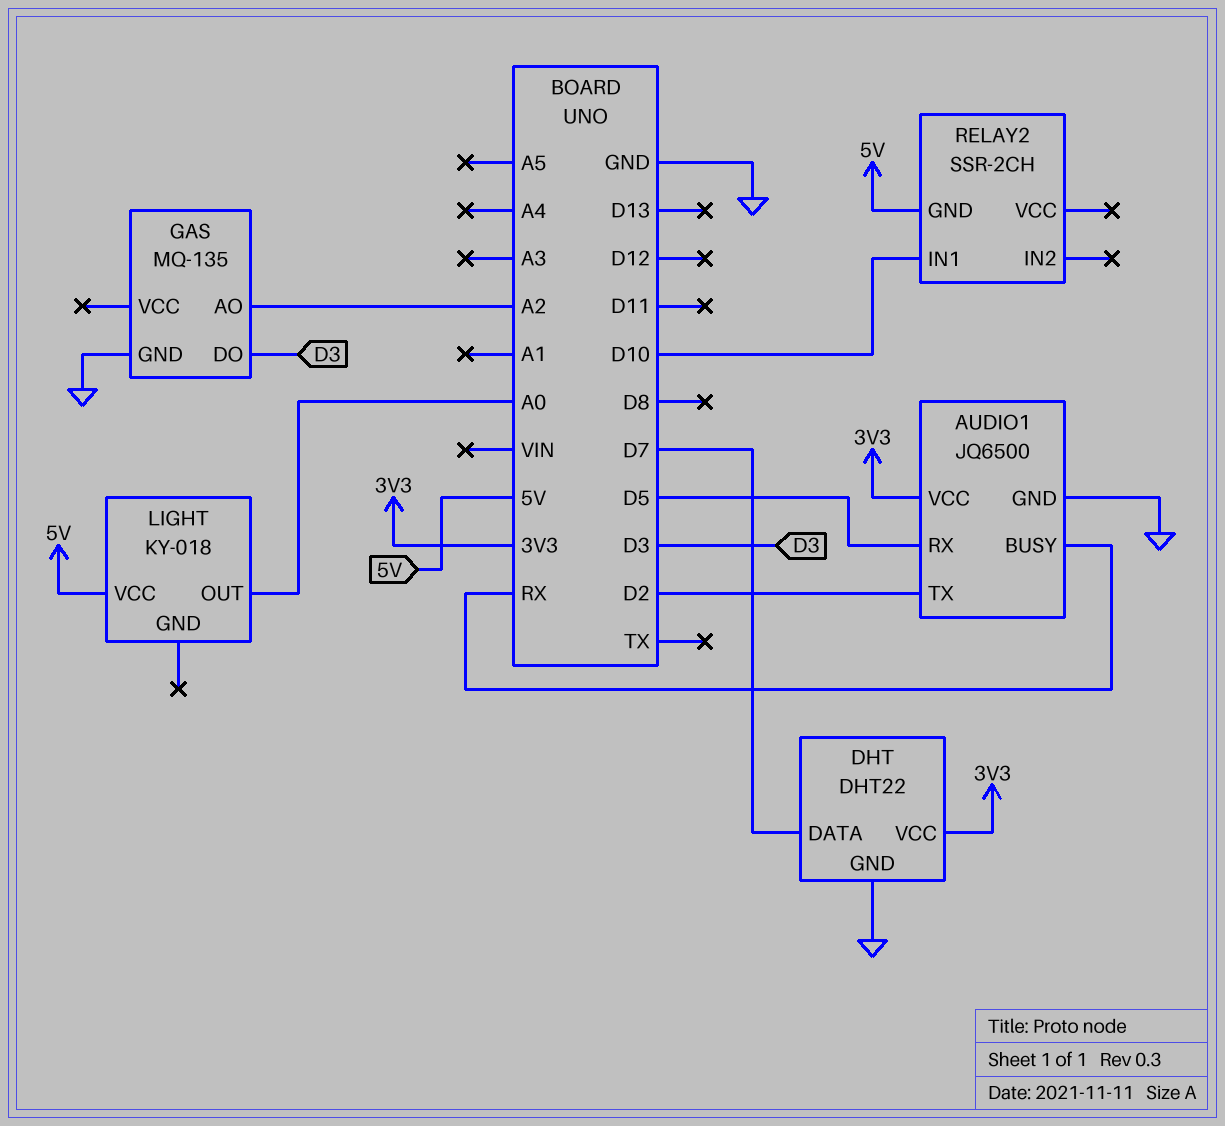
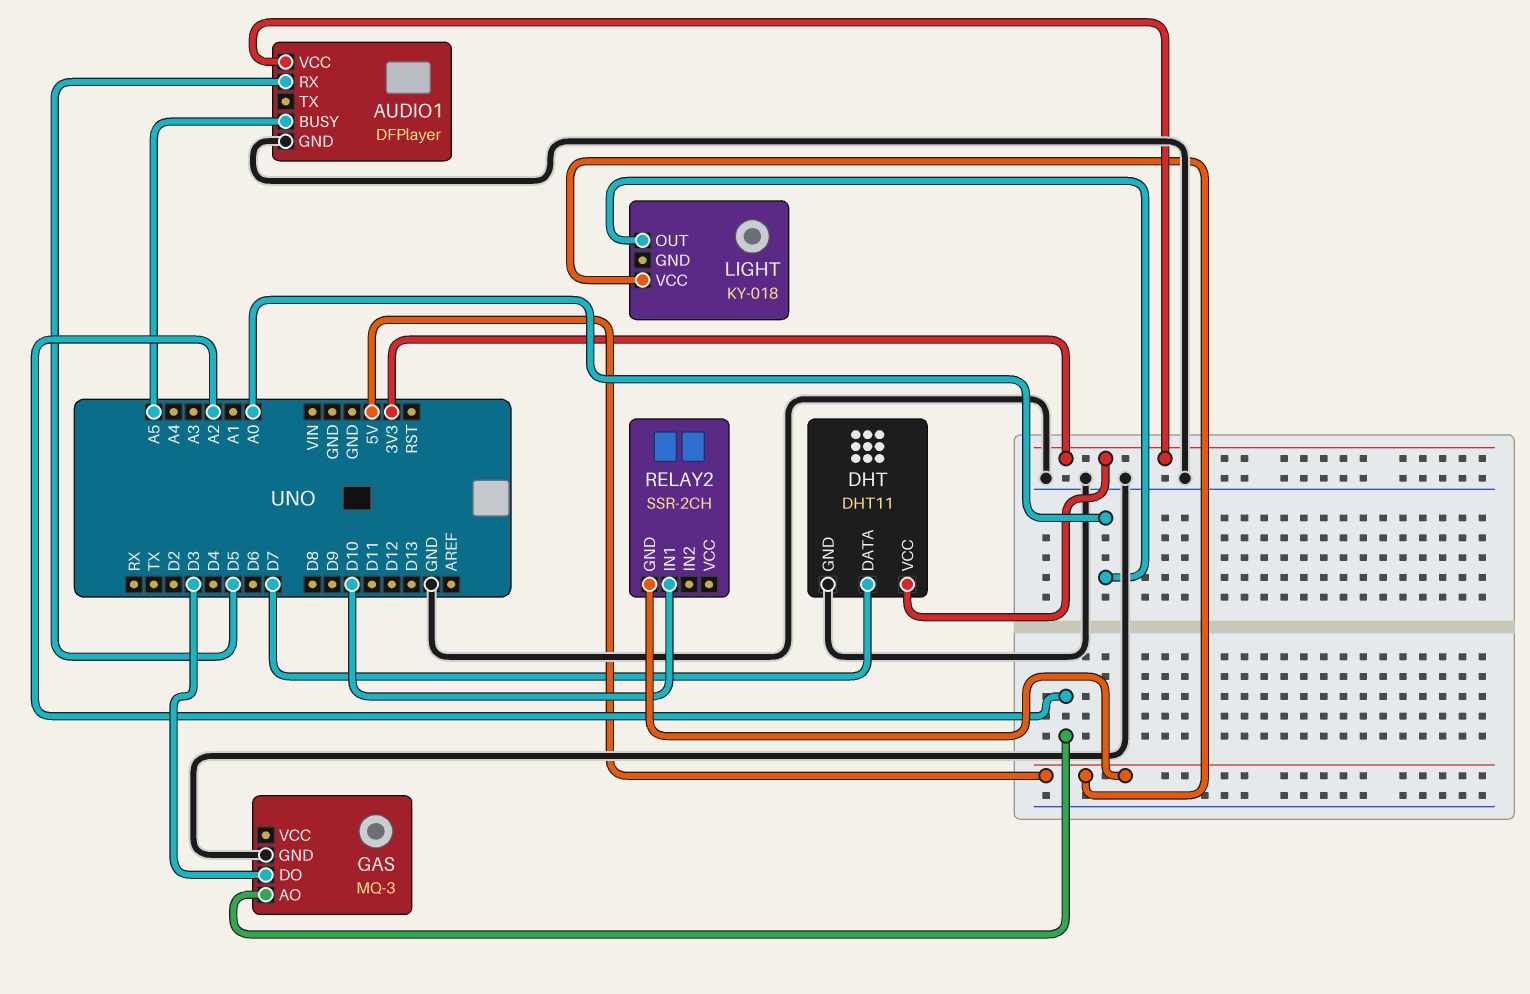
AUDIO1: JQ6500 -> DFPlayer
AUDIO1 pin BUSY: RX -> A5
AUDIO1 pin TX: D2 -> none
DHT: DHT22 -> DHT11
GAS: MQ-135 -> MQ-3

